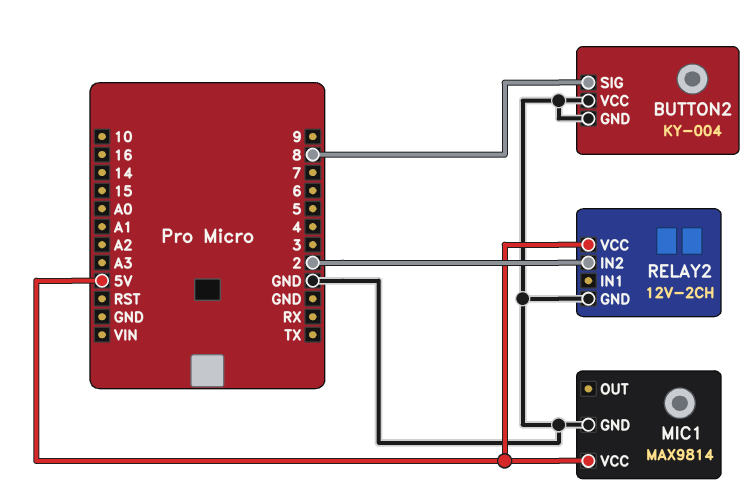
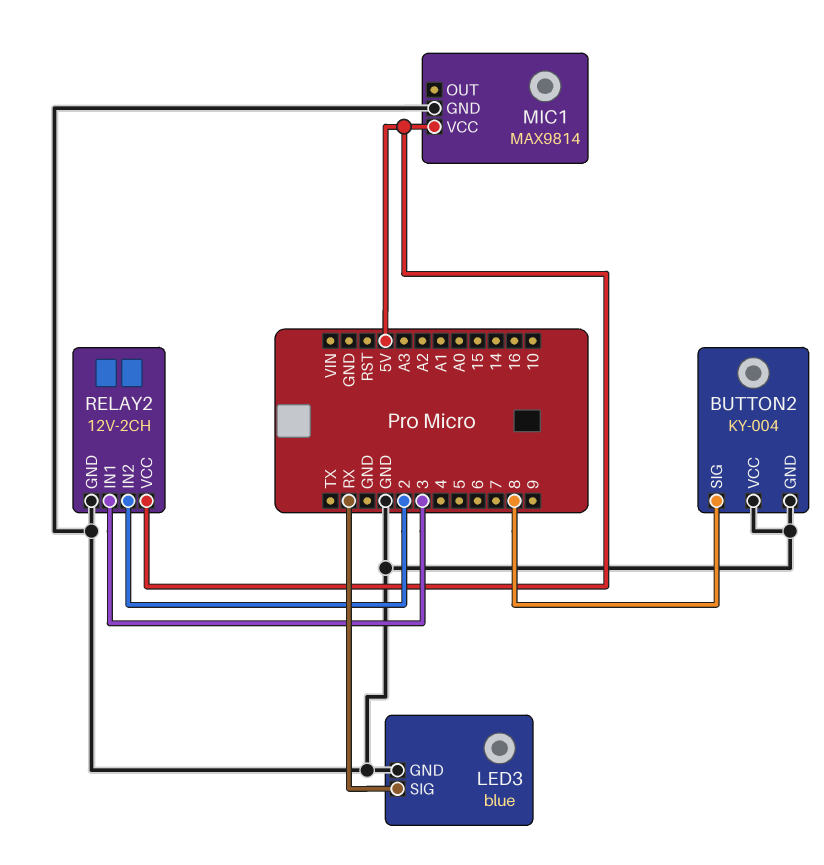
LED3: none -> blue
LED3 pin GND: none -> GND
LED3 pin SIG: none -> RX
RELAY2 pin IN1: none -> 3

